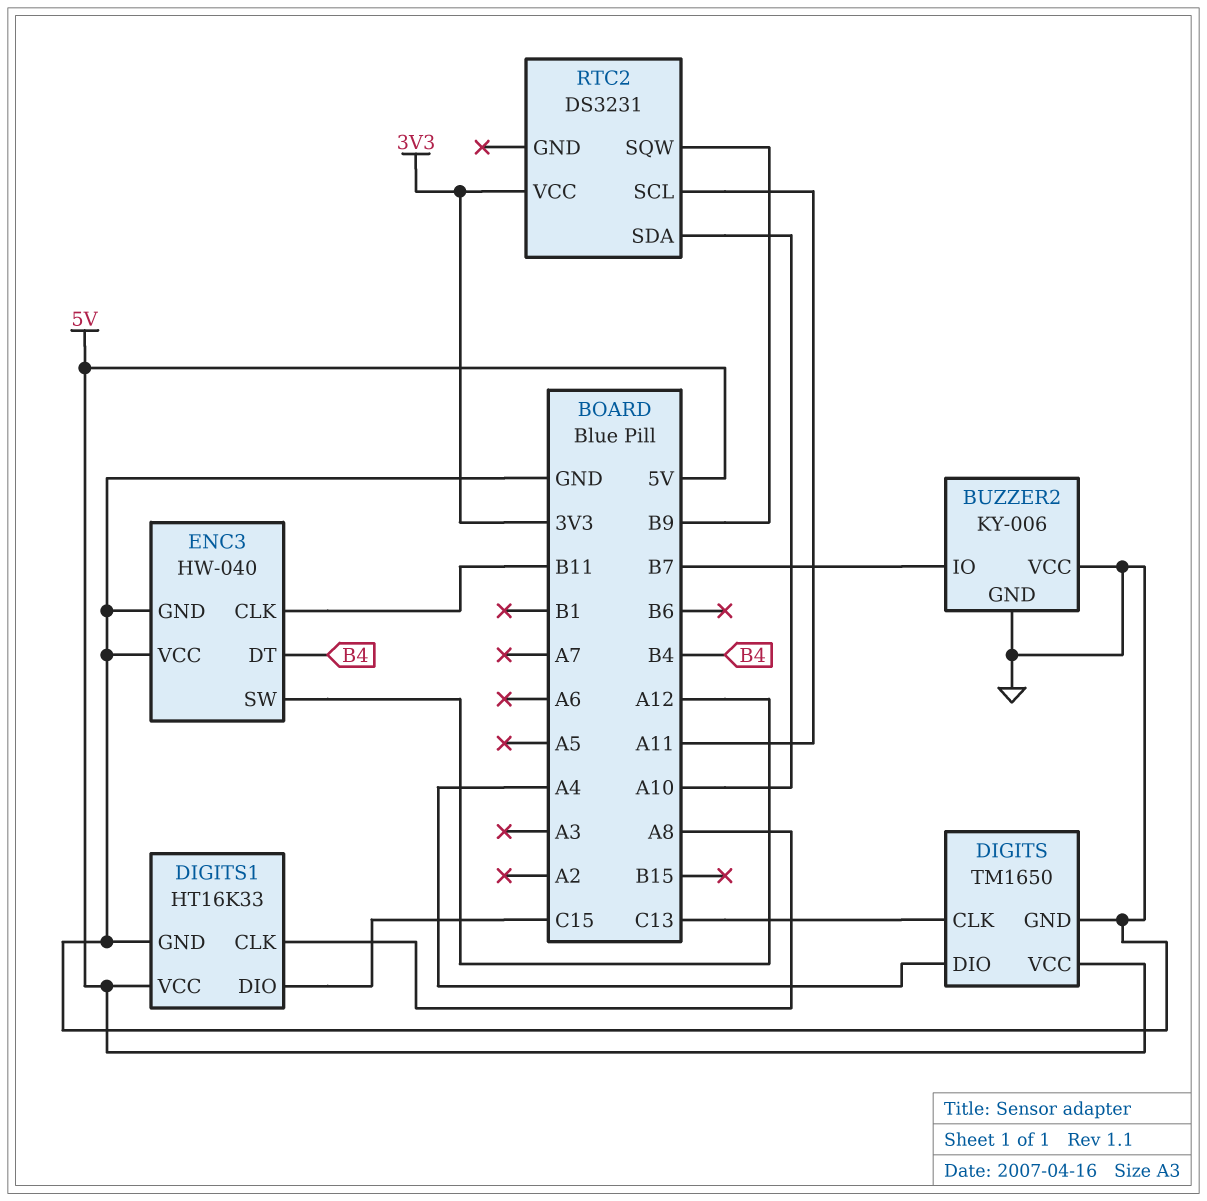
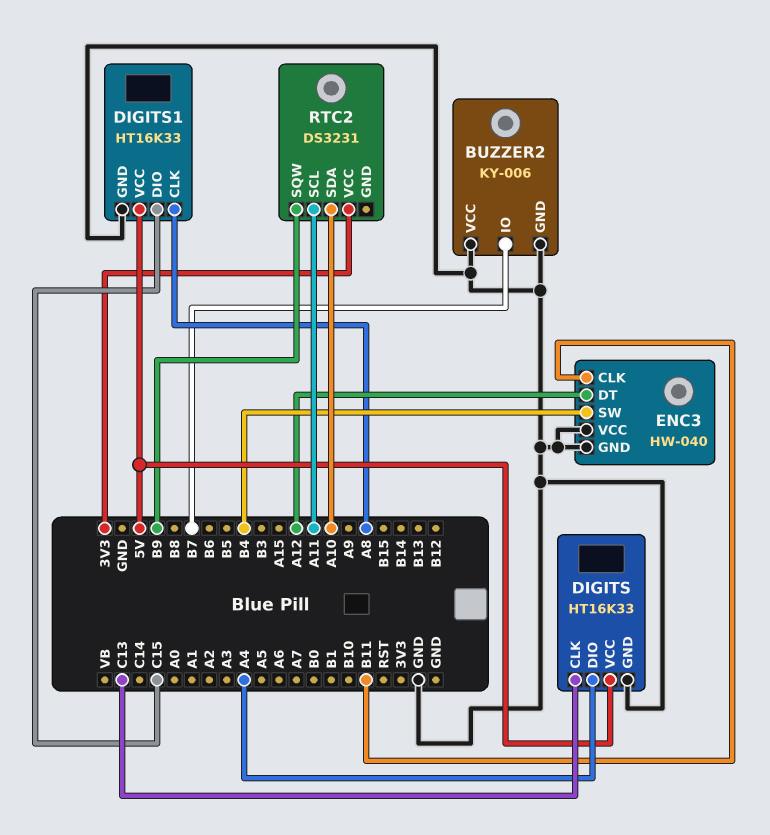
DIGITS: TM1650 -> HT16K33
ENC3 pin DT: B4 -> A12
ENC3 pin SW: A12 -> B4

